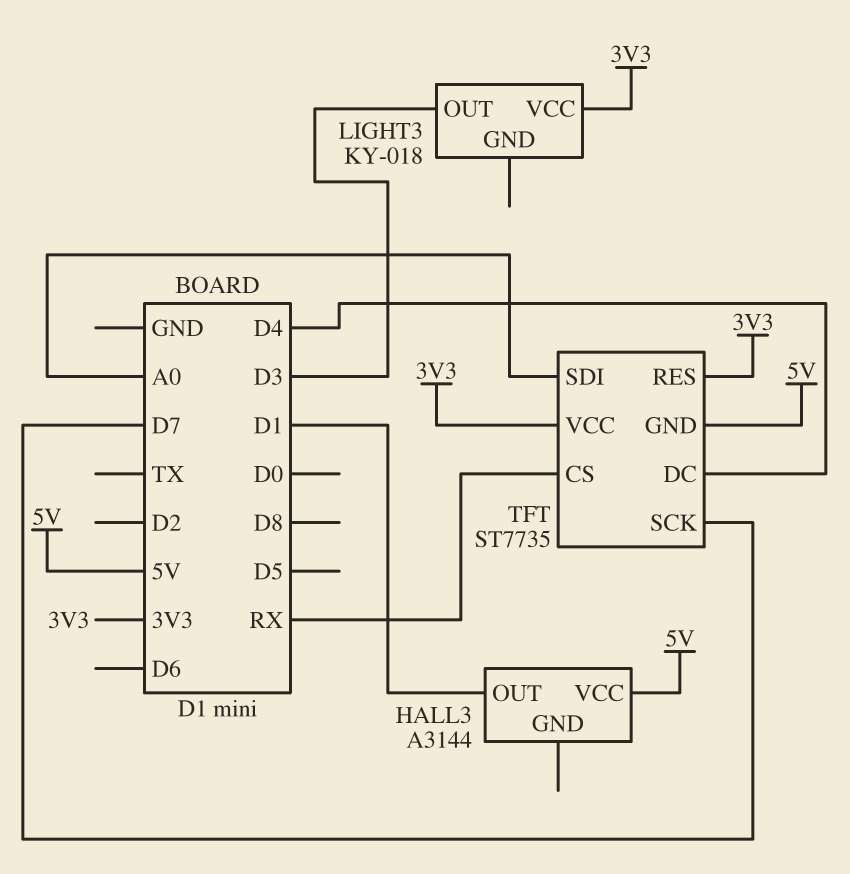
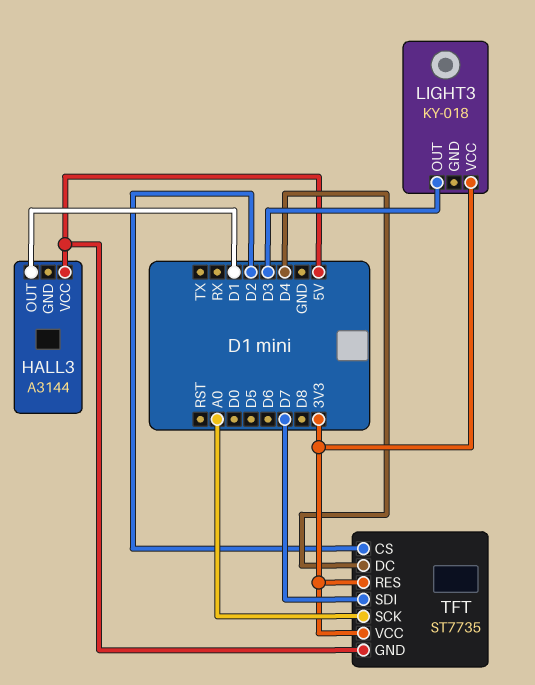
TFT pin CS: RX -> D2
TFT pin SCK: D7 -> A0
TFT pin SDI: A0 -> D7

